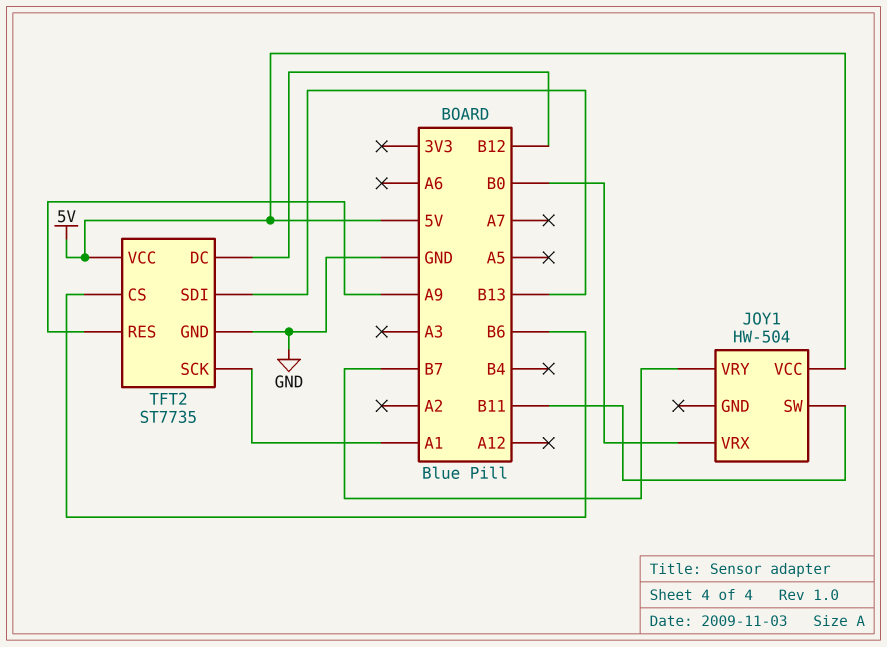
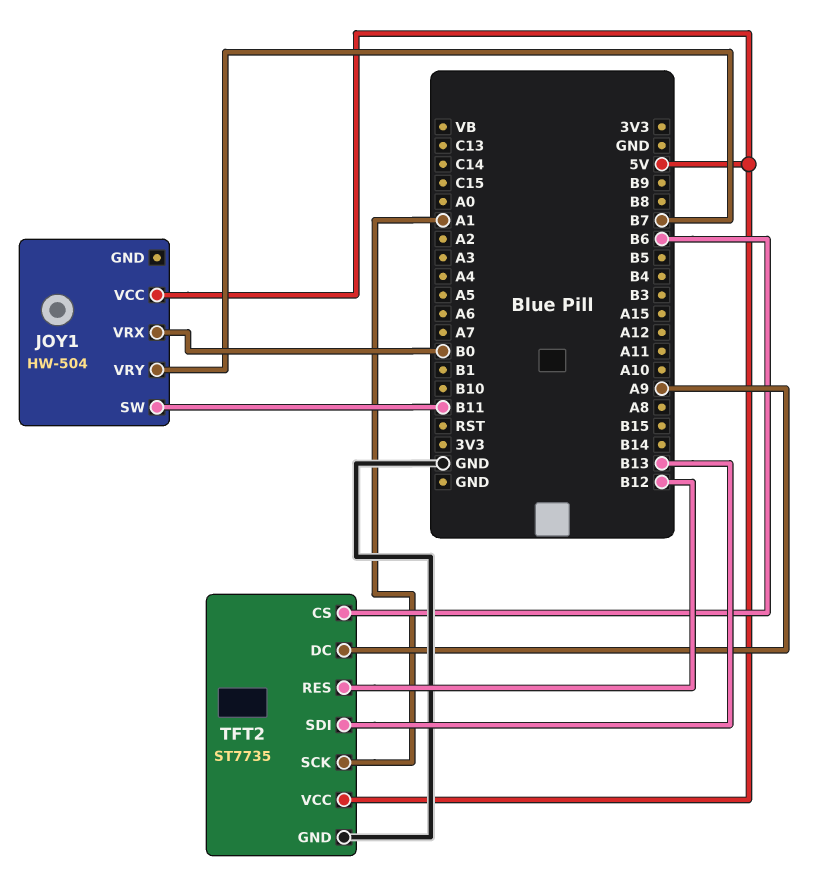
TFT2 pin DC: B12 -> A9
TFT2 pin RES: A9 -> B12

